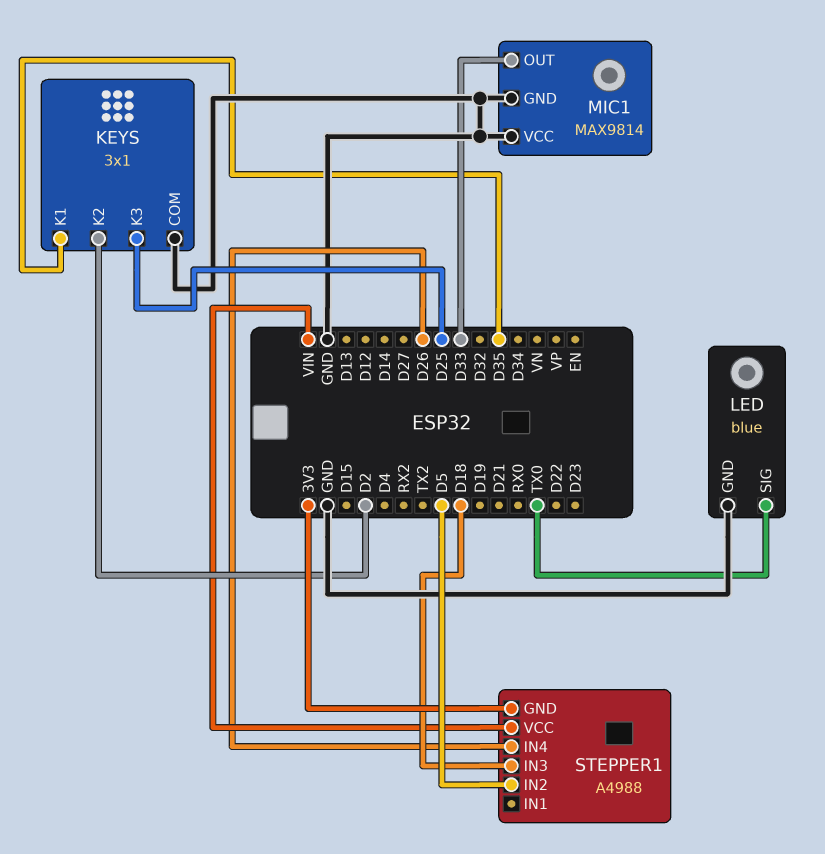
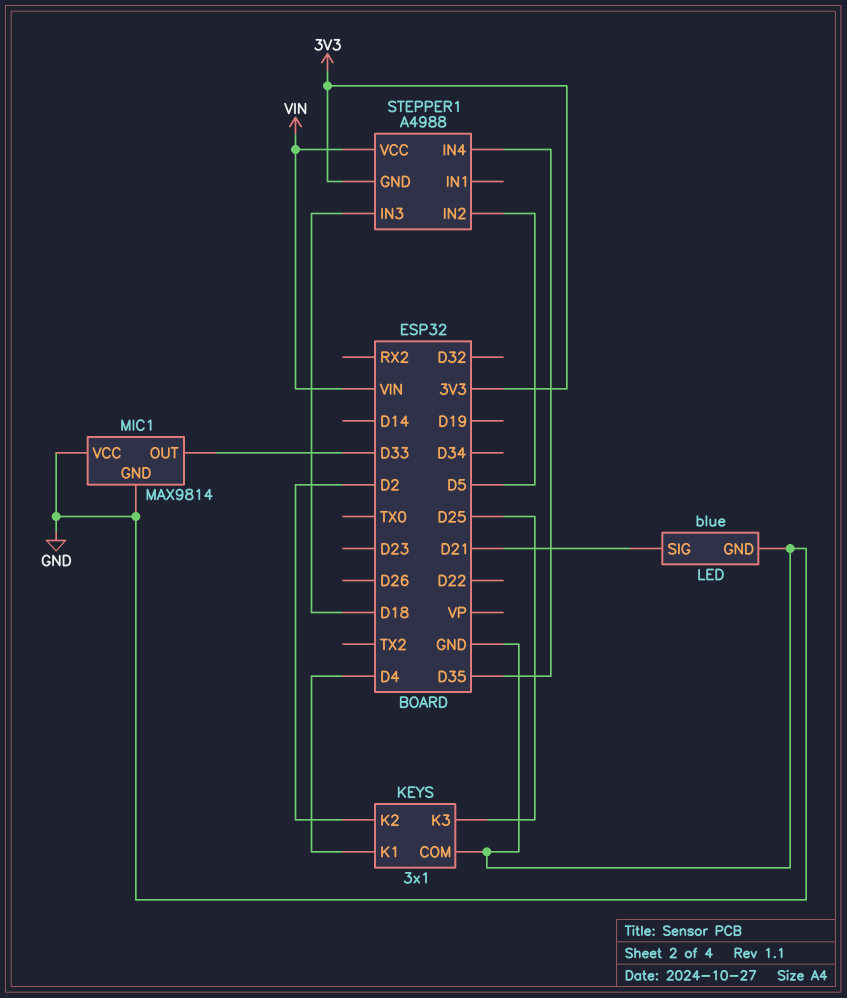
KEYS pin K1: D35 -> D4
LED pin SIG: TX0 -> D21
STEPPER1 pin IN4: D26 -> D35

